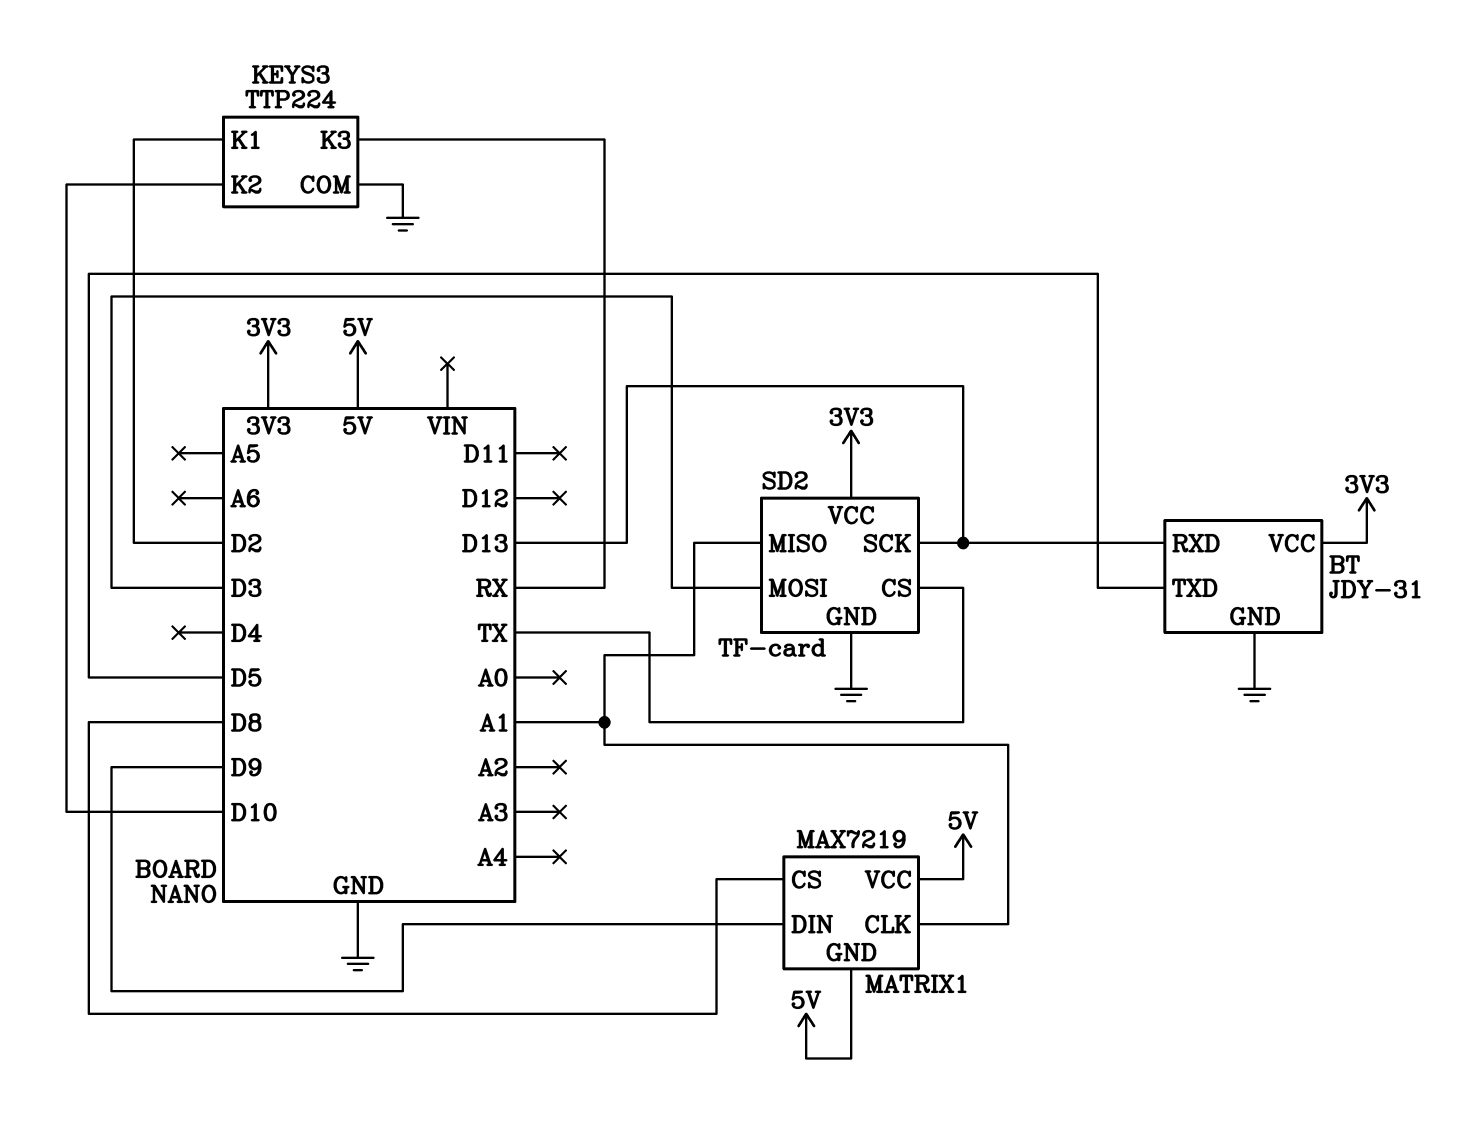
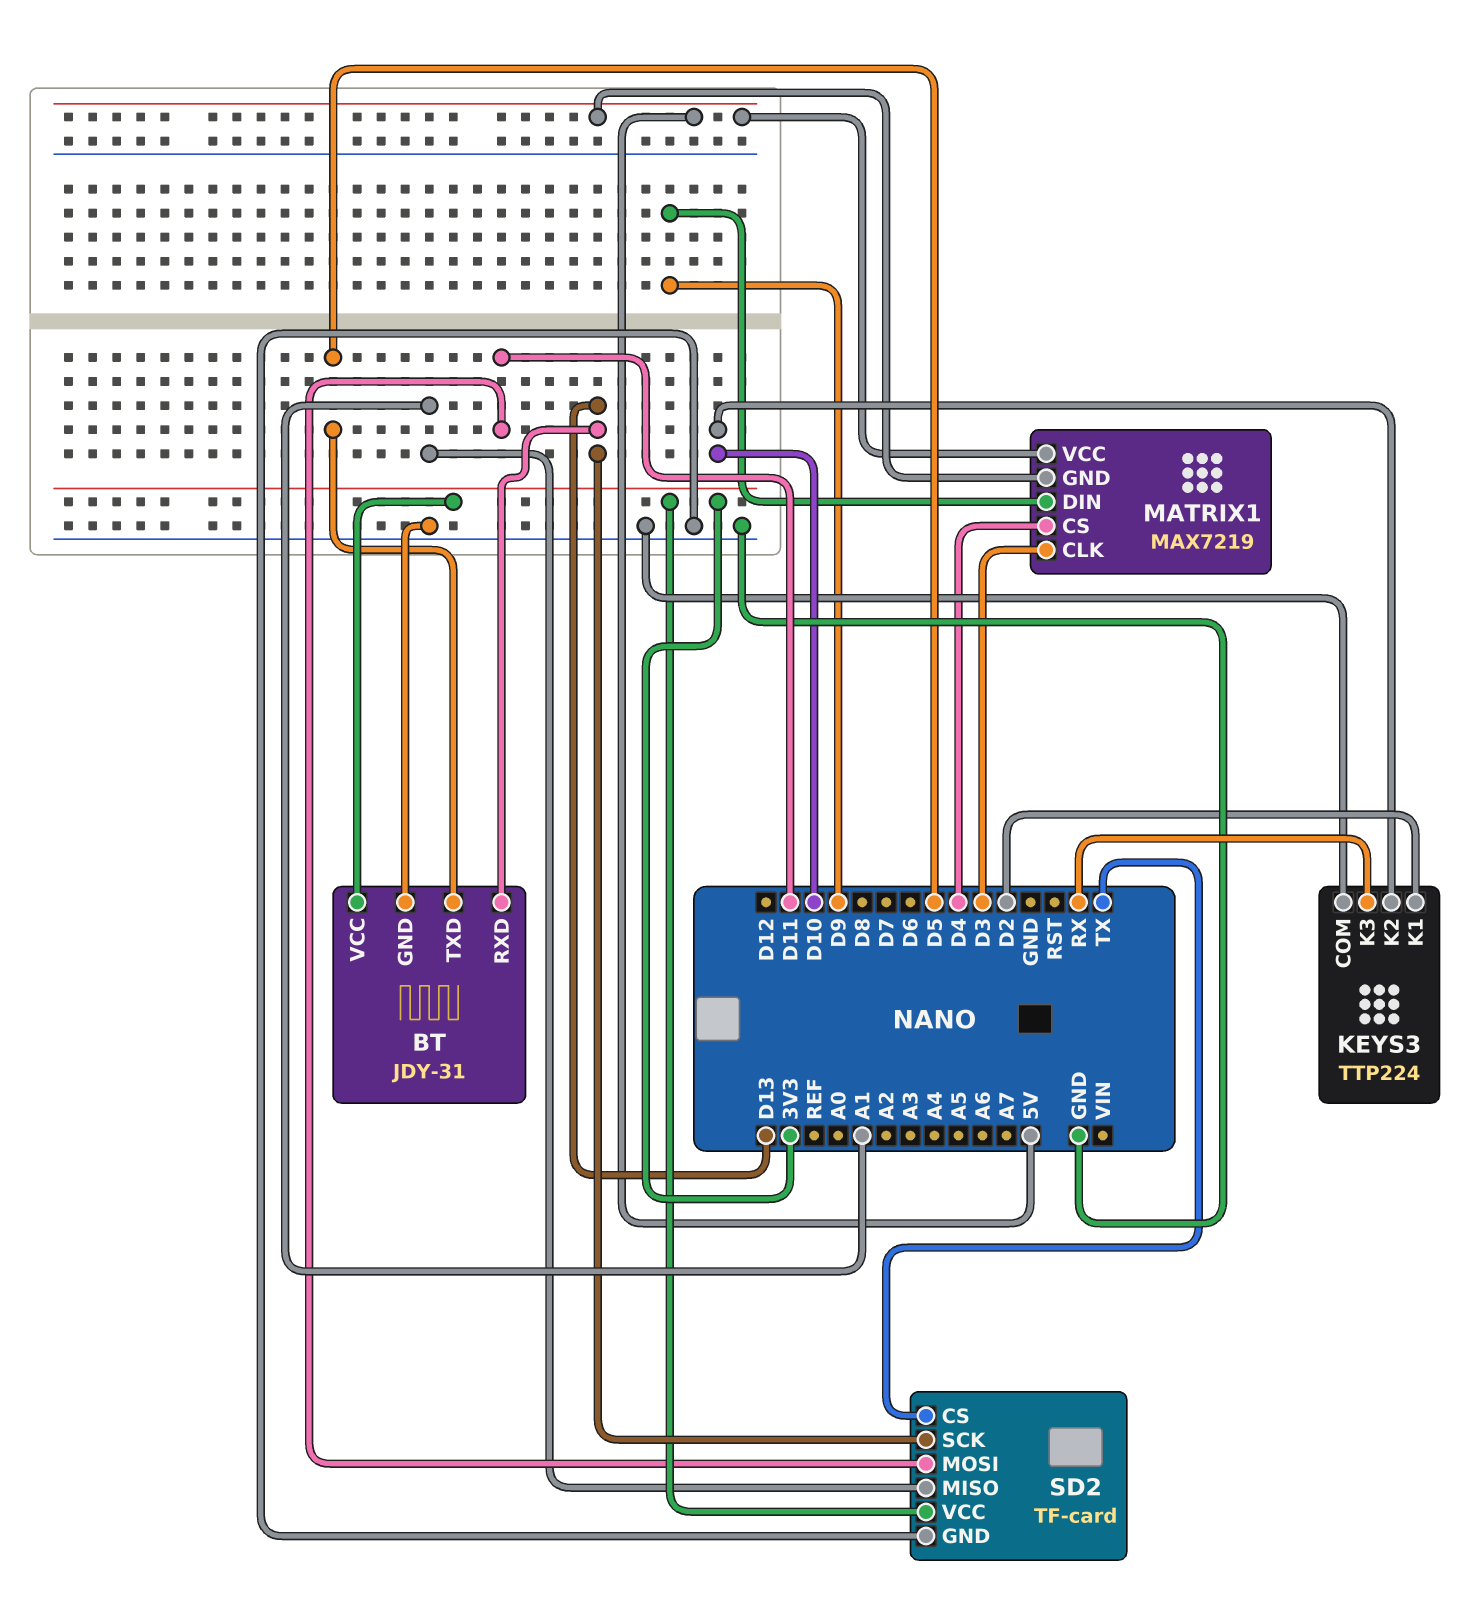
MATRIX1 pin CLK: A1 -> D3
MATRIX1 pin CS: D8 -> D4
SD2 pin MOSI: D3 -> D11

